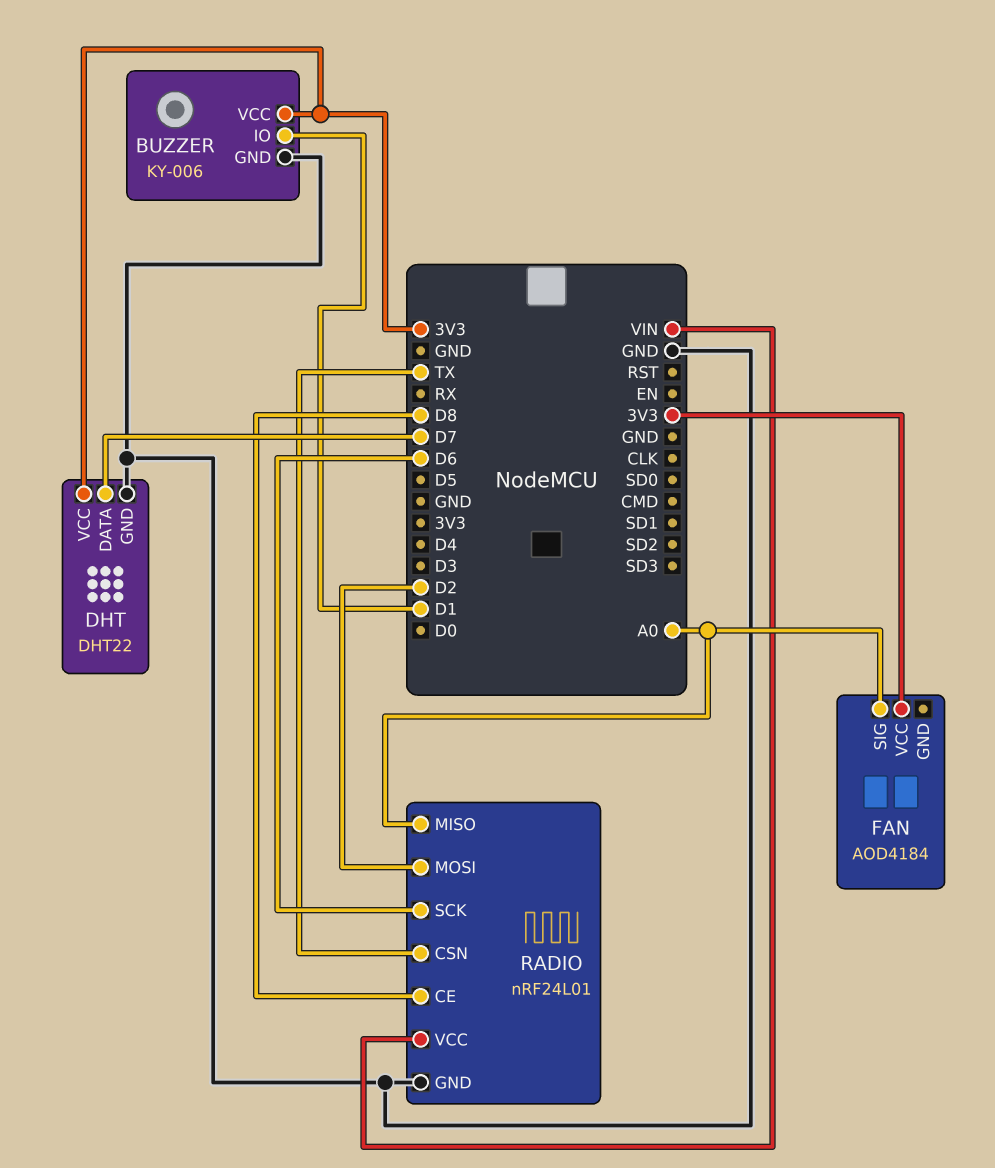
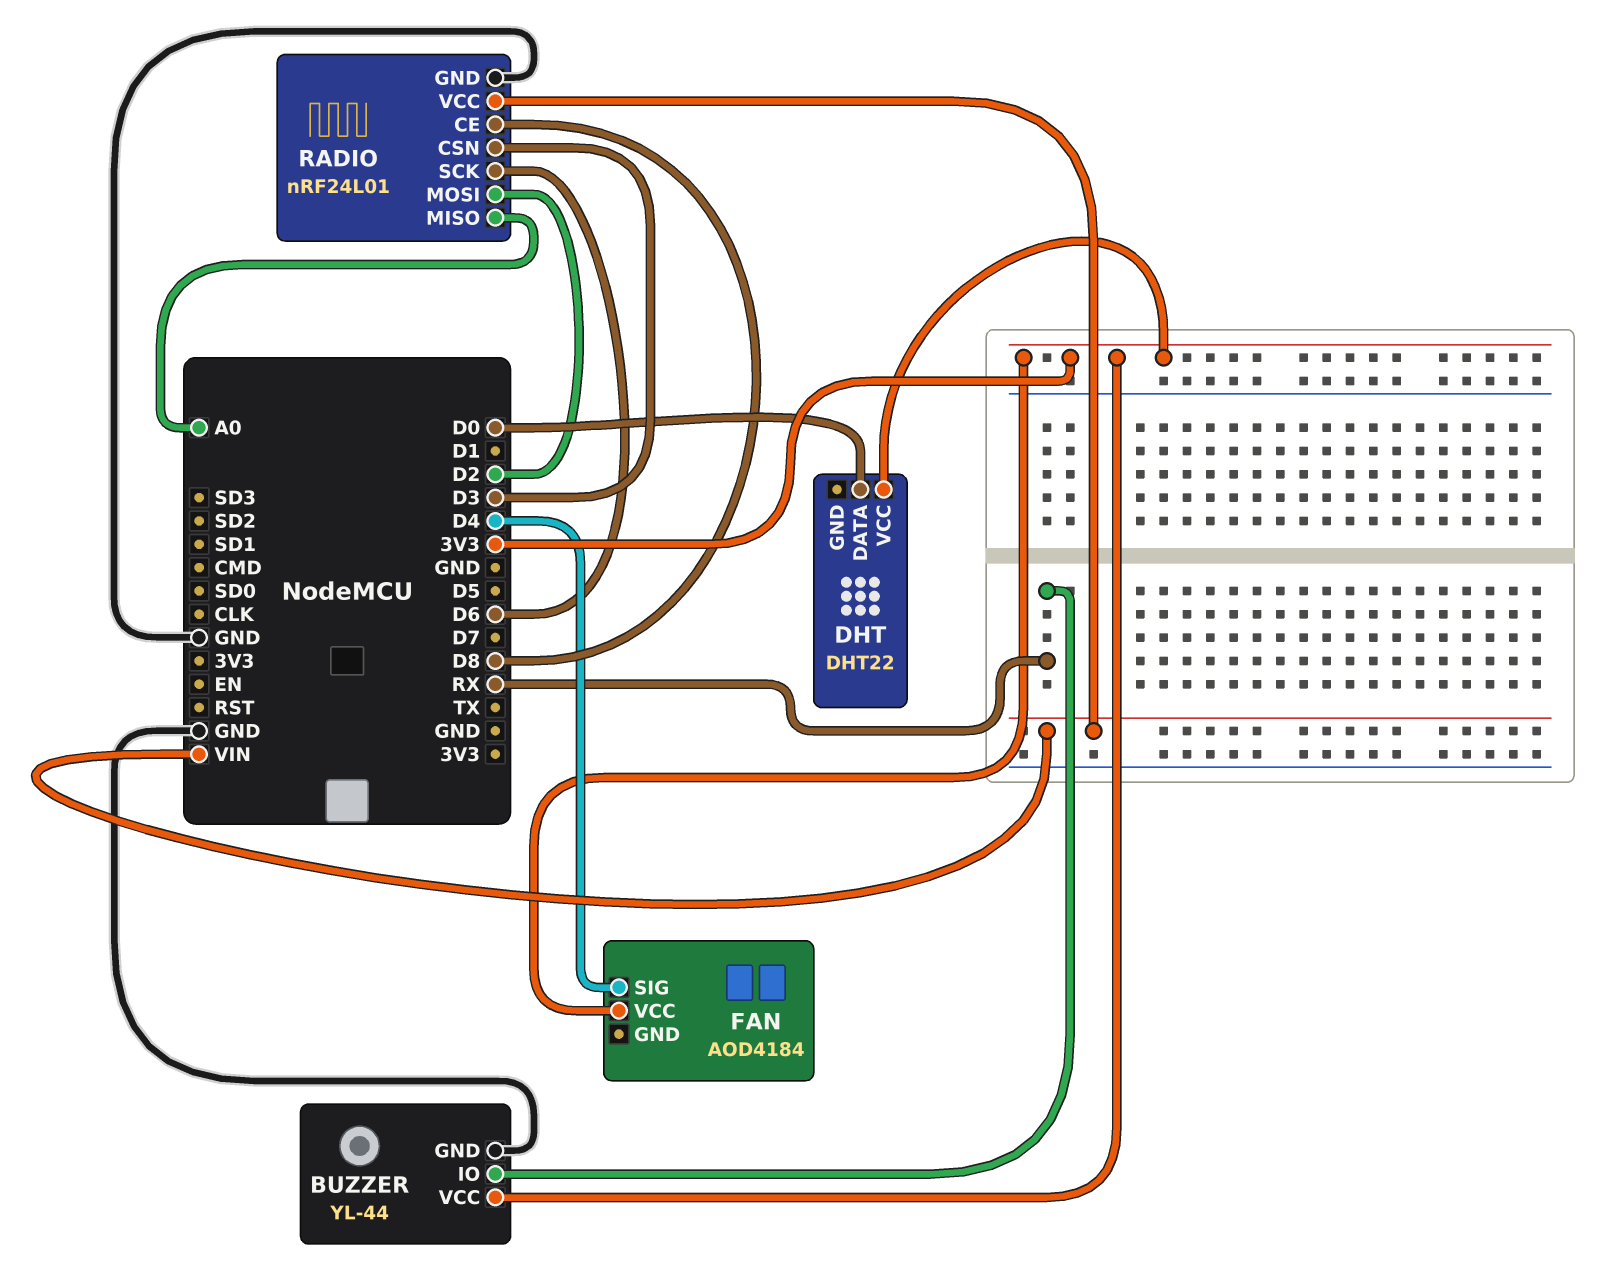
BUZZER: KY-006 -> YL-44
BUZZER pin IO: D1 -> RX
DHT pin DATA: D7 -> D0
DHT pin GND: GND -> none
FAN pin SIG: A0 -> D4
RADIO pin CSN: TX -> D3

